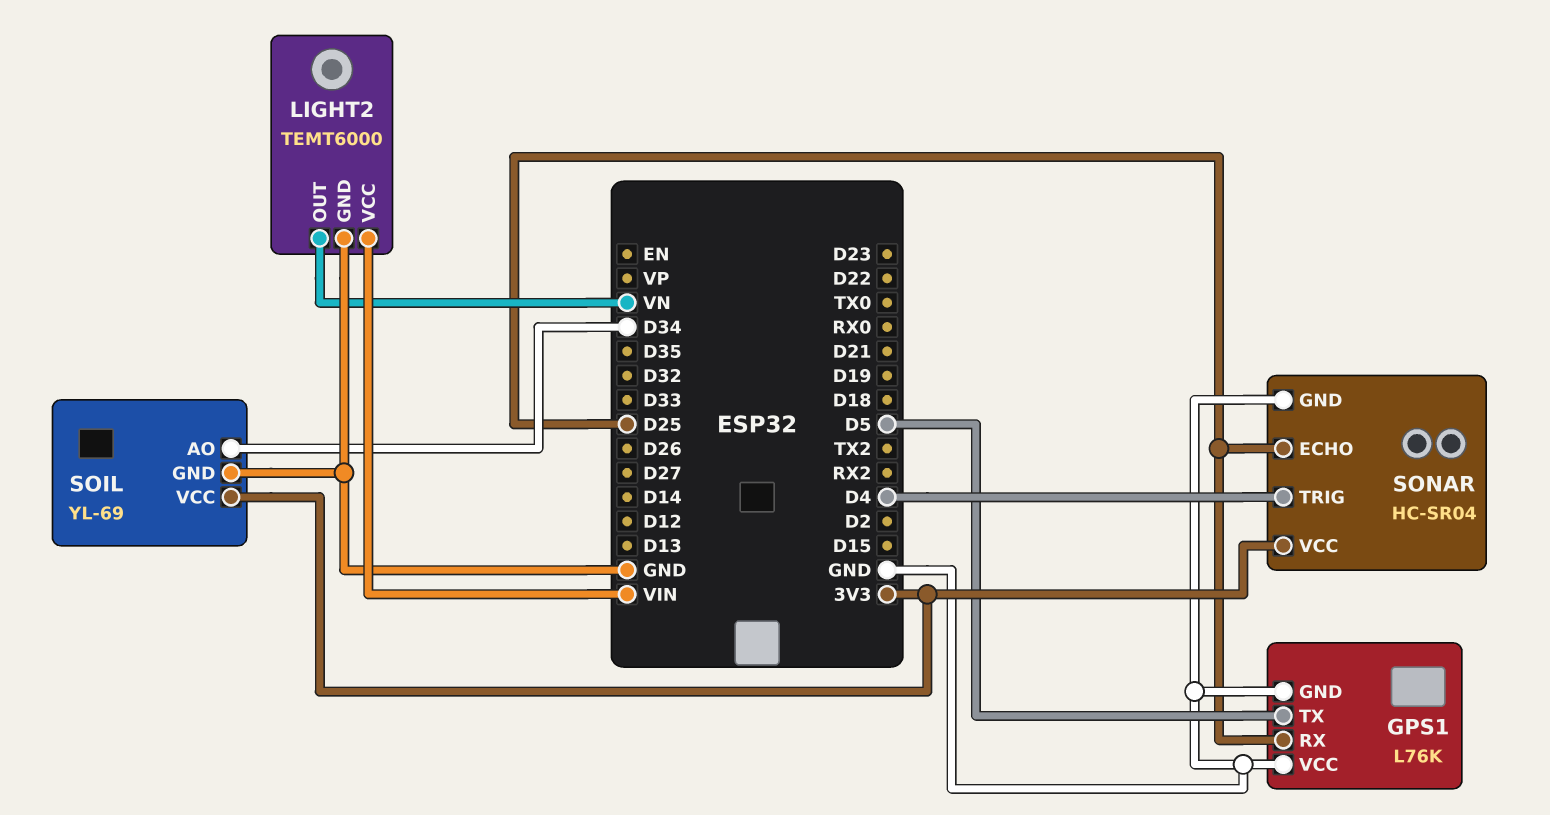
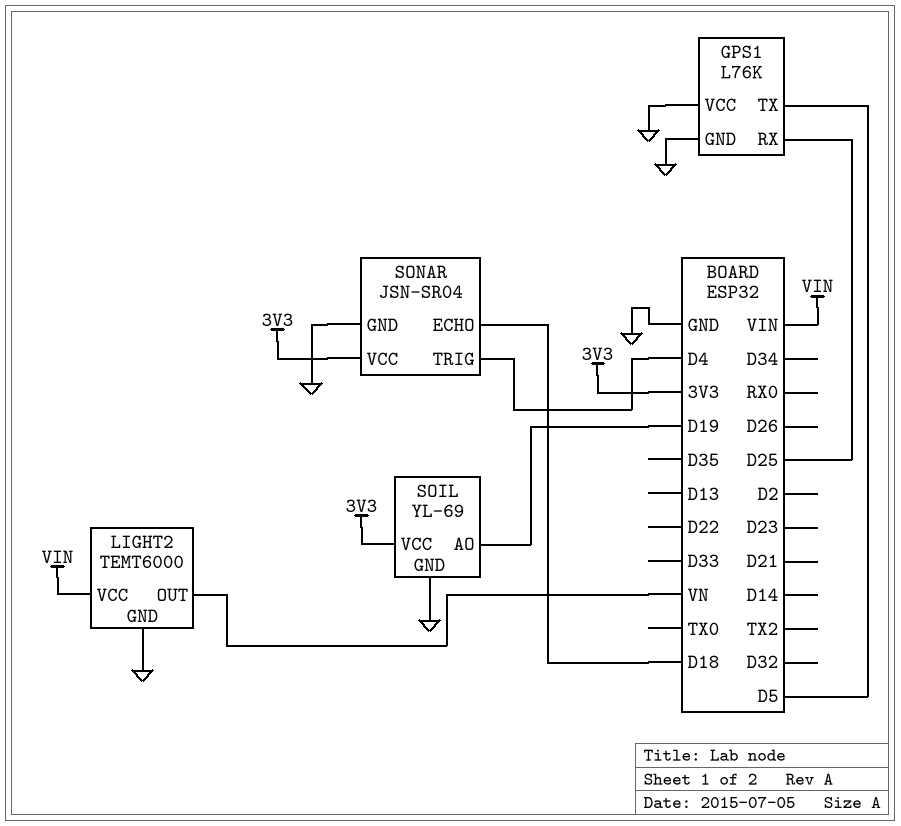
SOIL pin AO: D34 -> D19
SONAR: HC-SR04 -> JSN-SR04
SONAR pin ECHO: D25 -> D18

